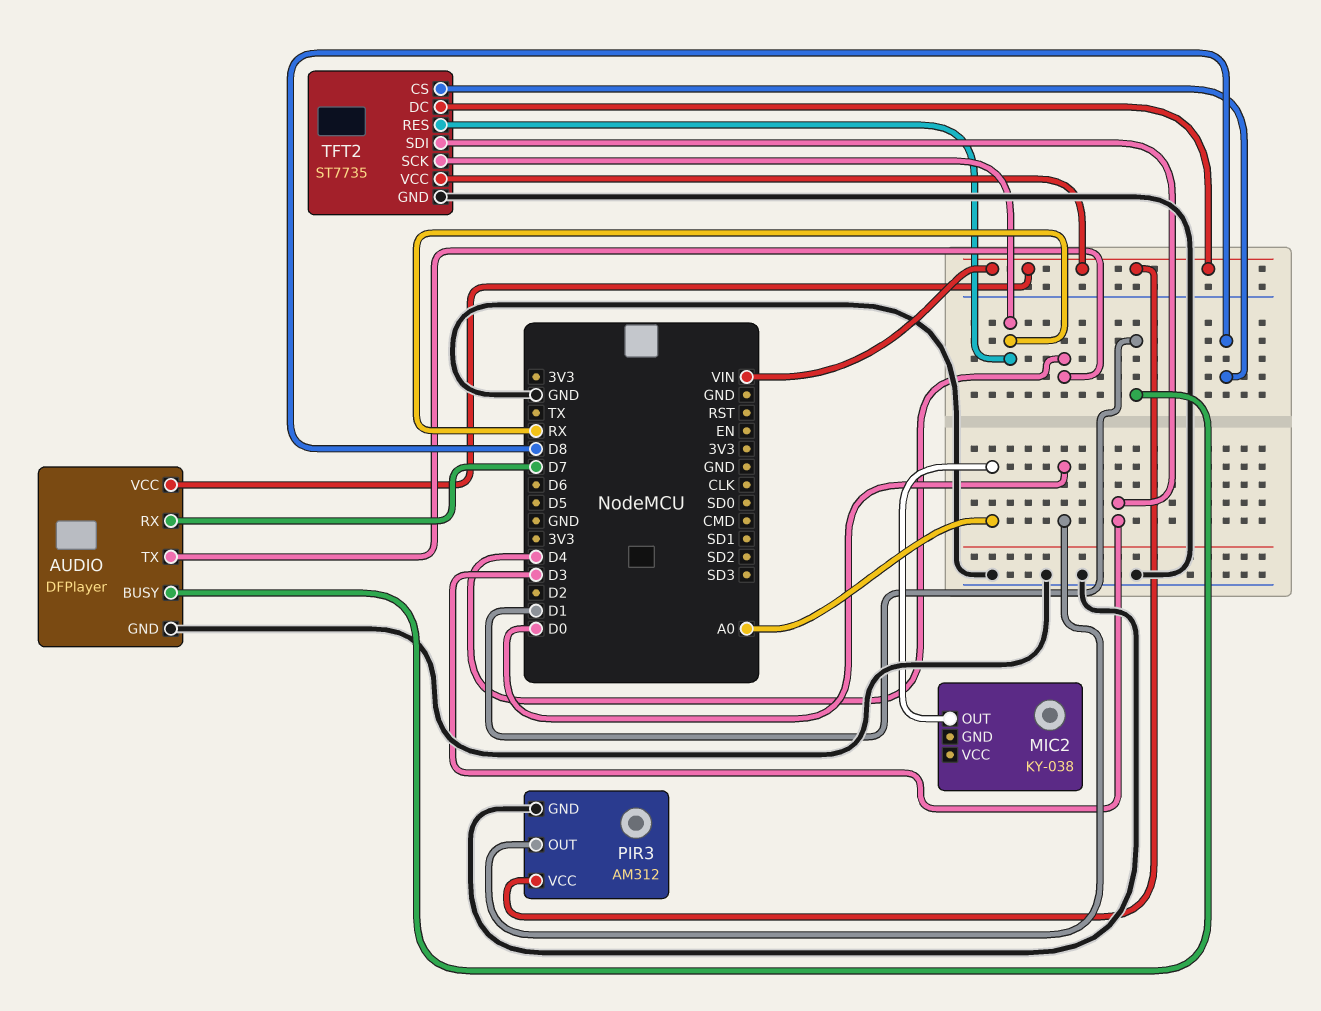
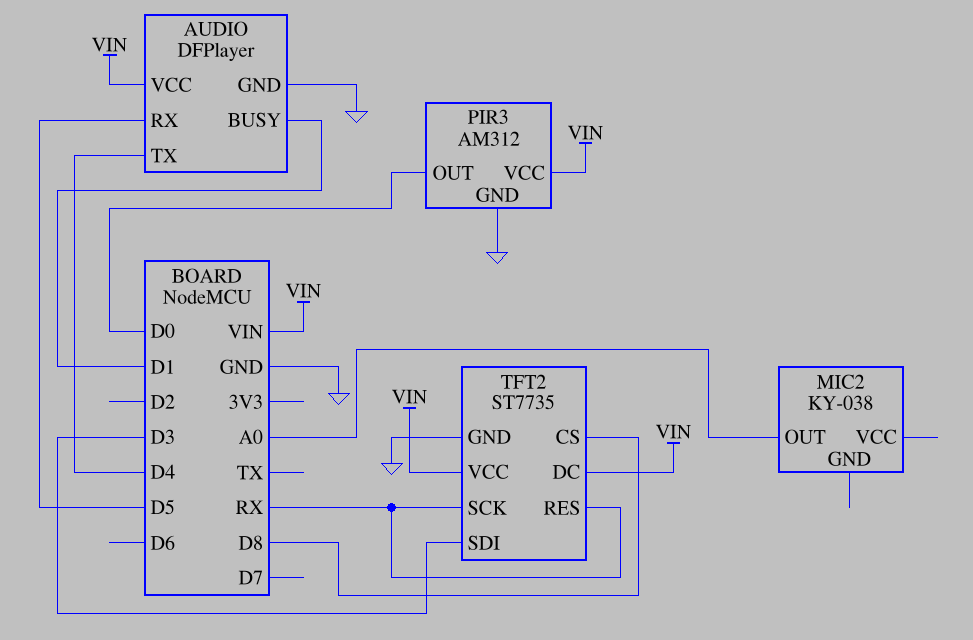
AUDIO pin RX: D7 -> D5

